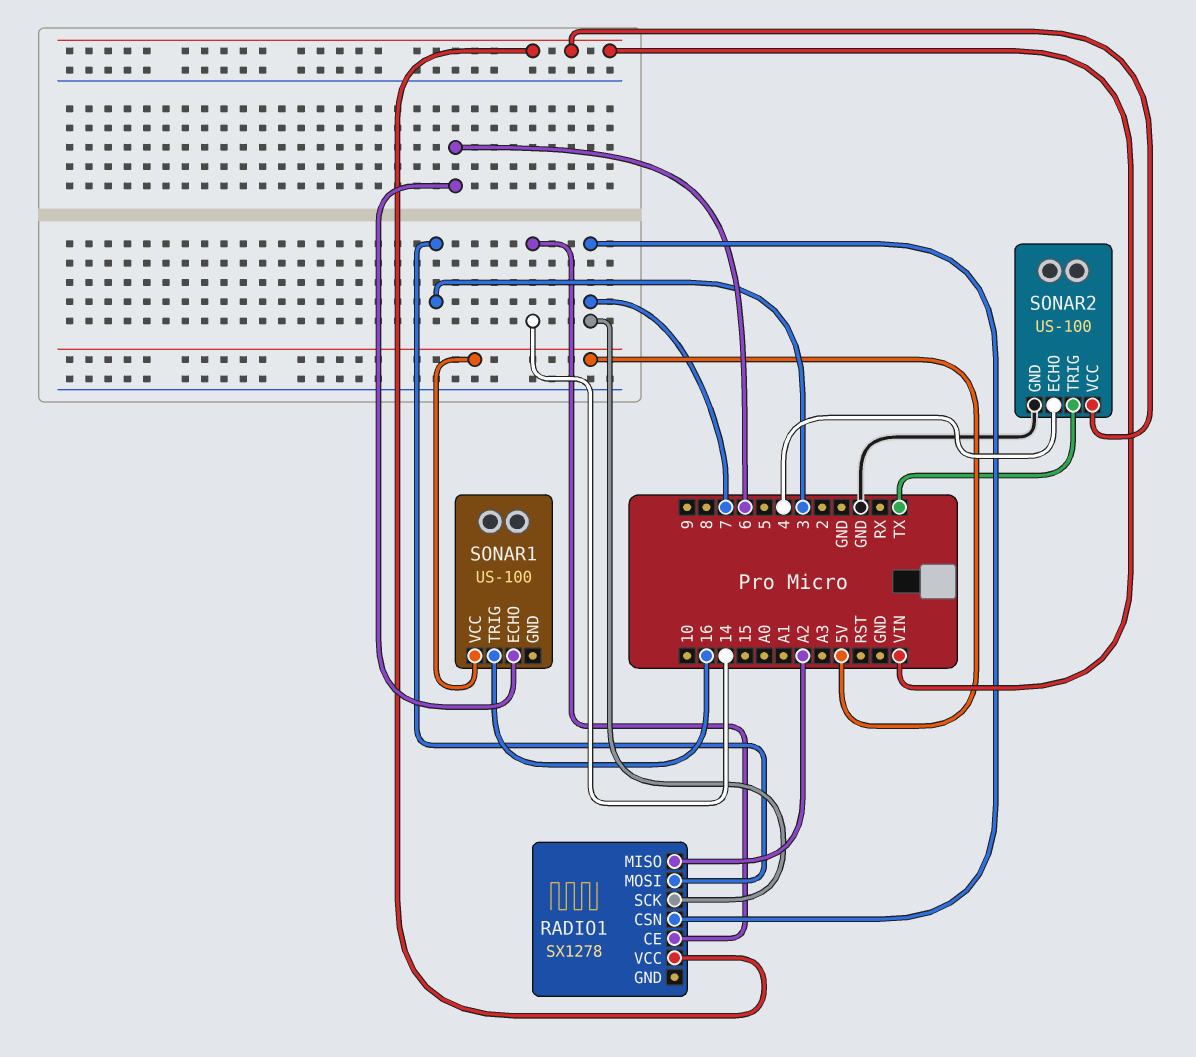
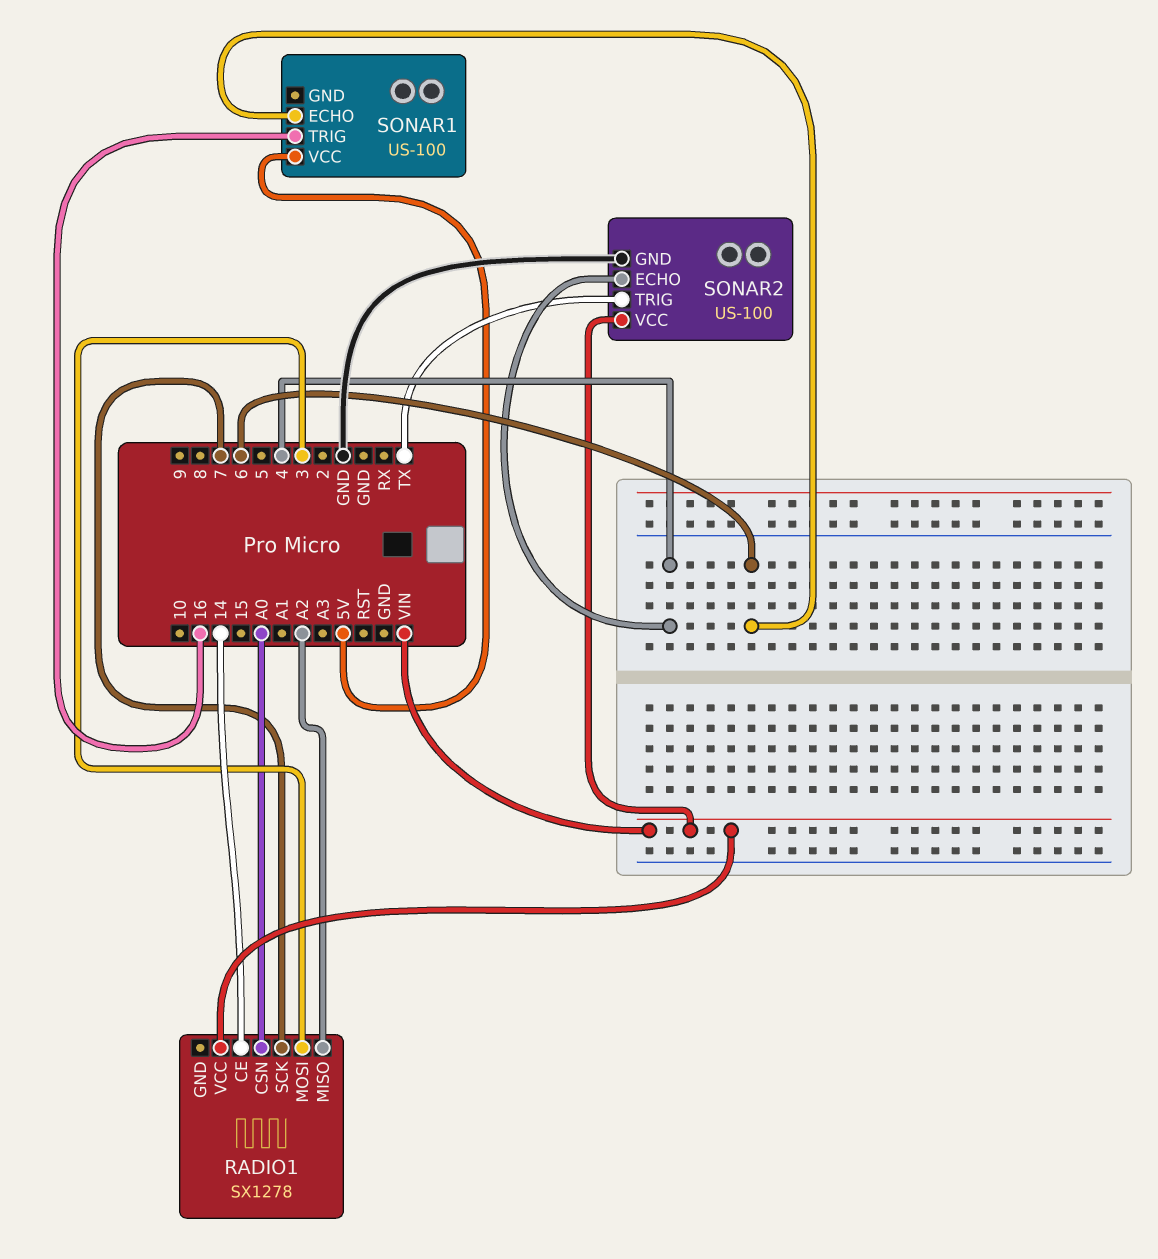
RADIO1 pin CSN: 7 -> A0

